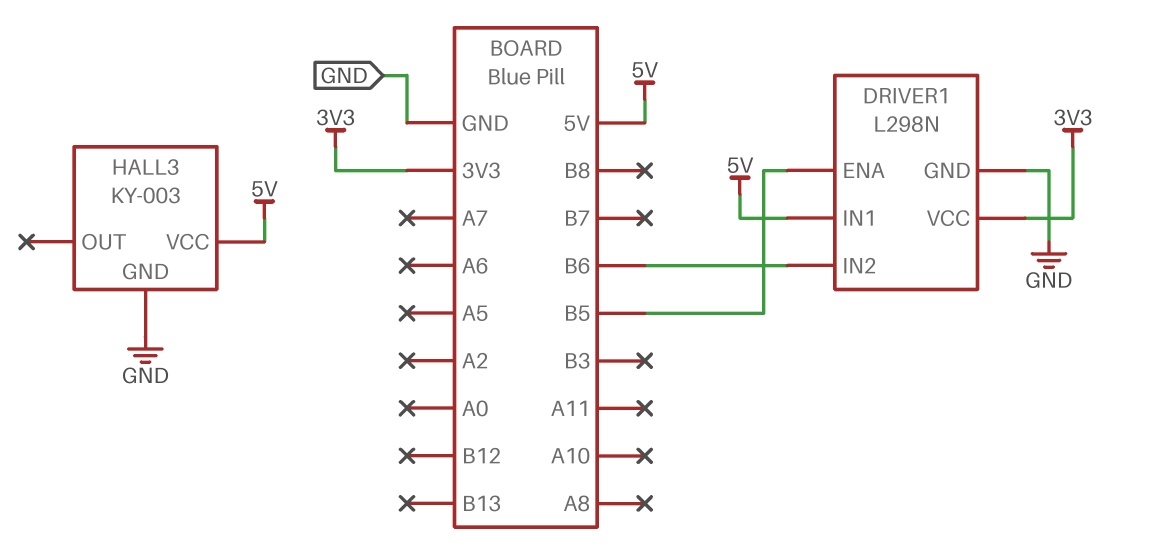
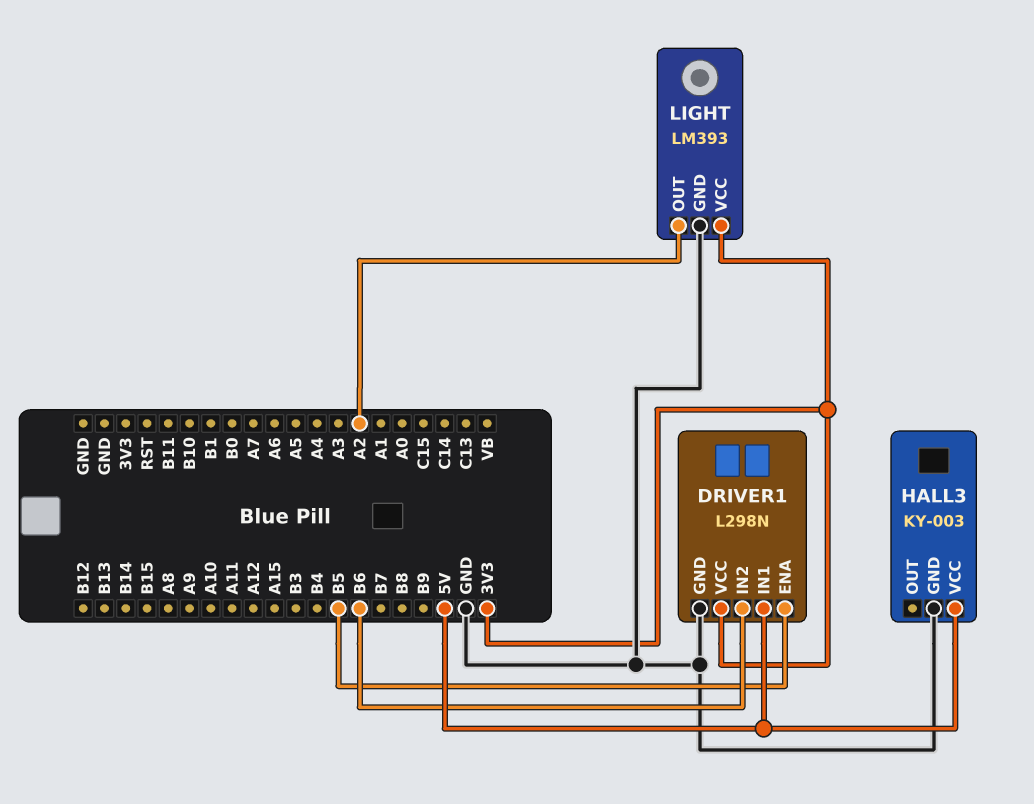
LIGHT: none -> LM393
LIGHT pin GND: none -> GND
LIGHT pin OUT: none -> A2
LIGHT pin VCC: none -> 3V3

